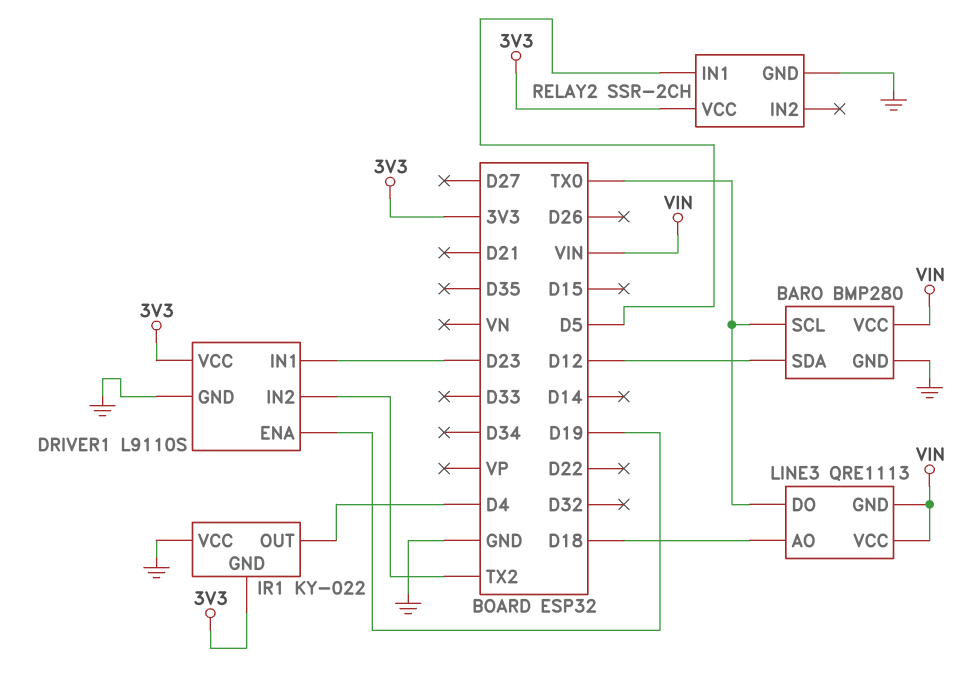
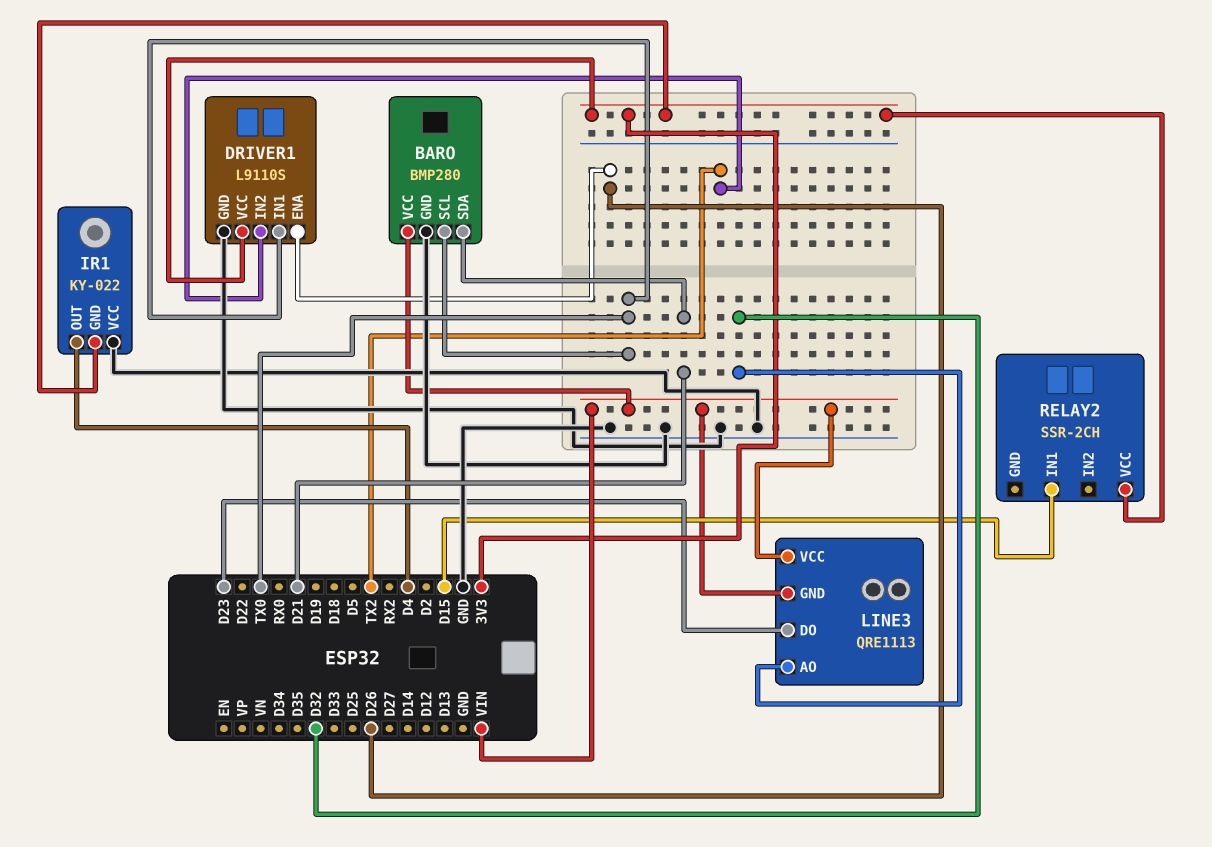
BARO pin SDA: D12 -> D21
DRIVER1 pin ENA: D19 -> D26
DRIVER1 pin IN1: D23 -> TX0
LINE3 pin AO: D18 -> D32
LINE3 pin DO: TX0 -> D23
RELAY2 pin GND: GND -> none
RELAY2 pin IN1: D5 -> D15

